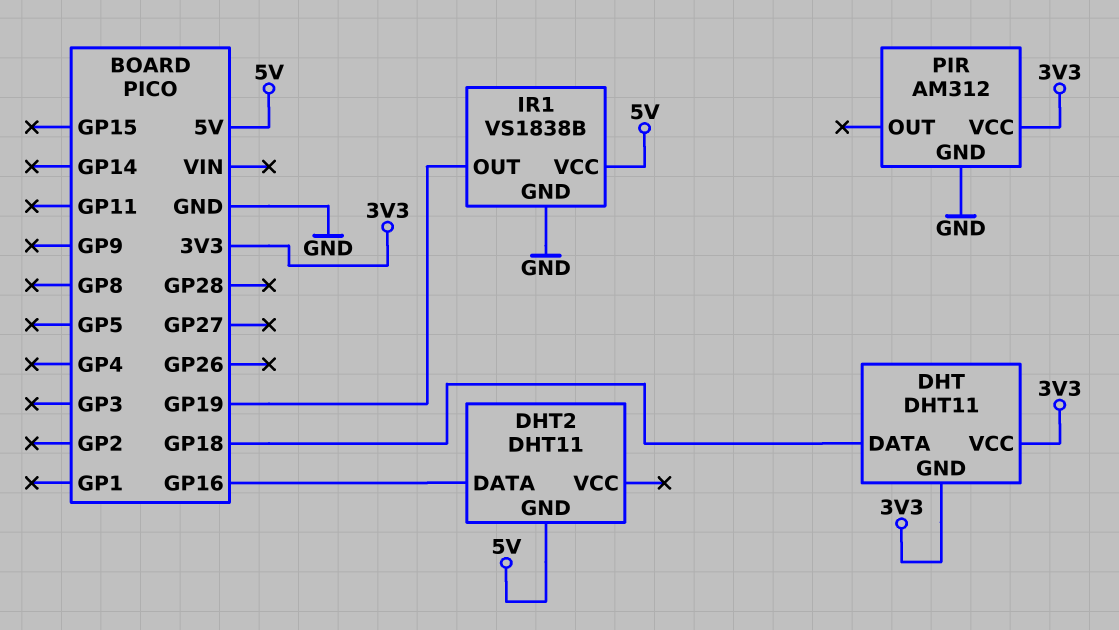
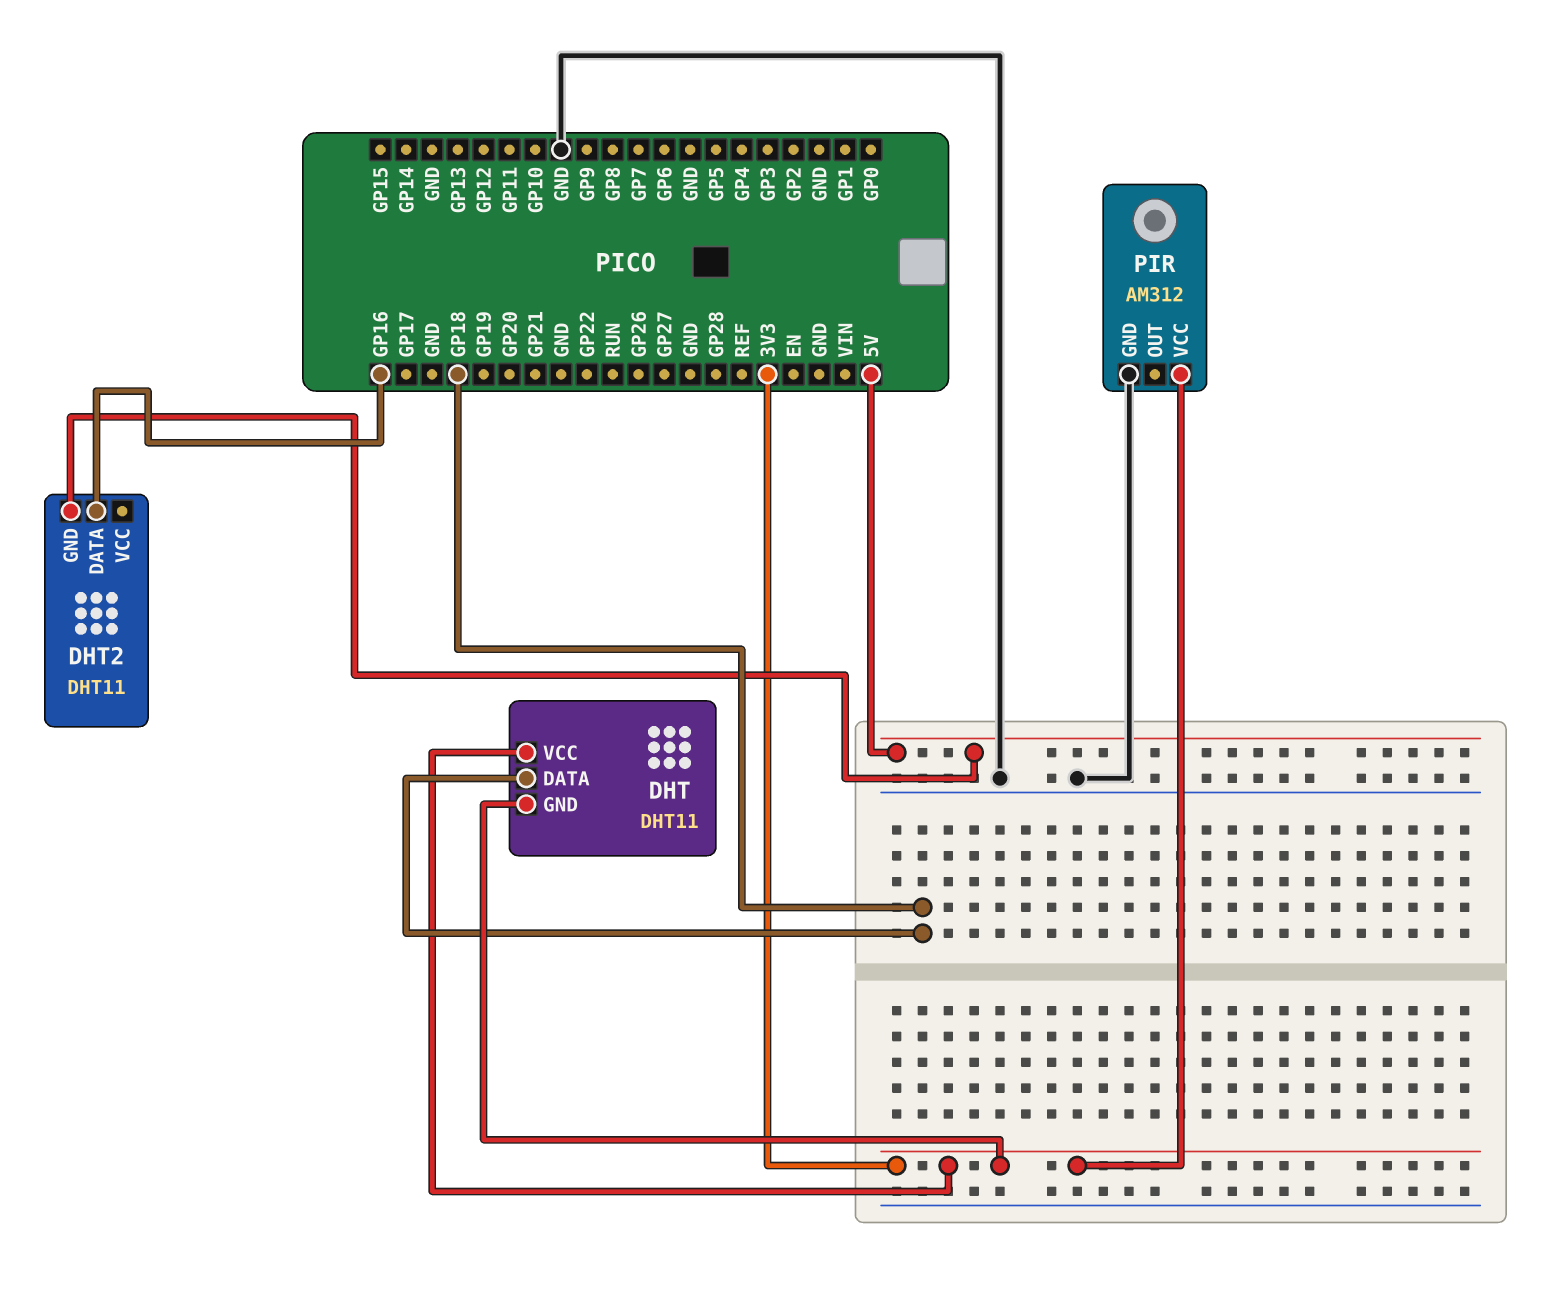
IR1: VS1838B -> none
IR1 pin GND: GND -> none
IR1 pin OUT: GP19 -> none
IR1 pin VCC: 5V -> none

